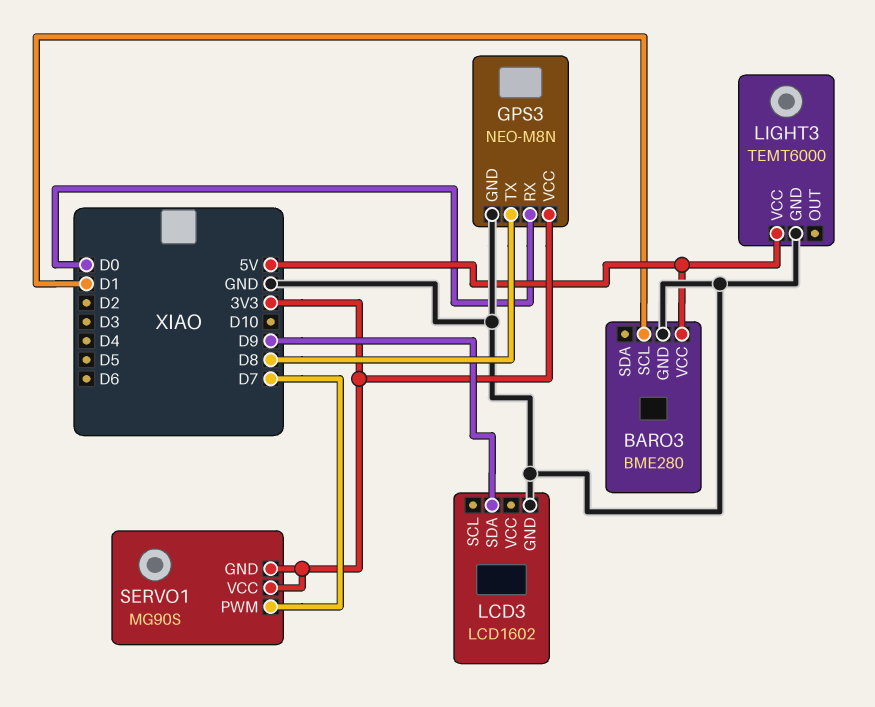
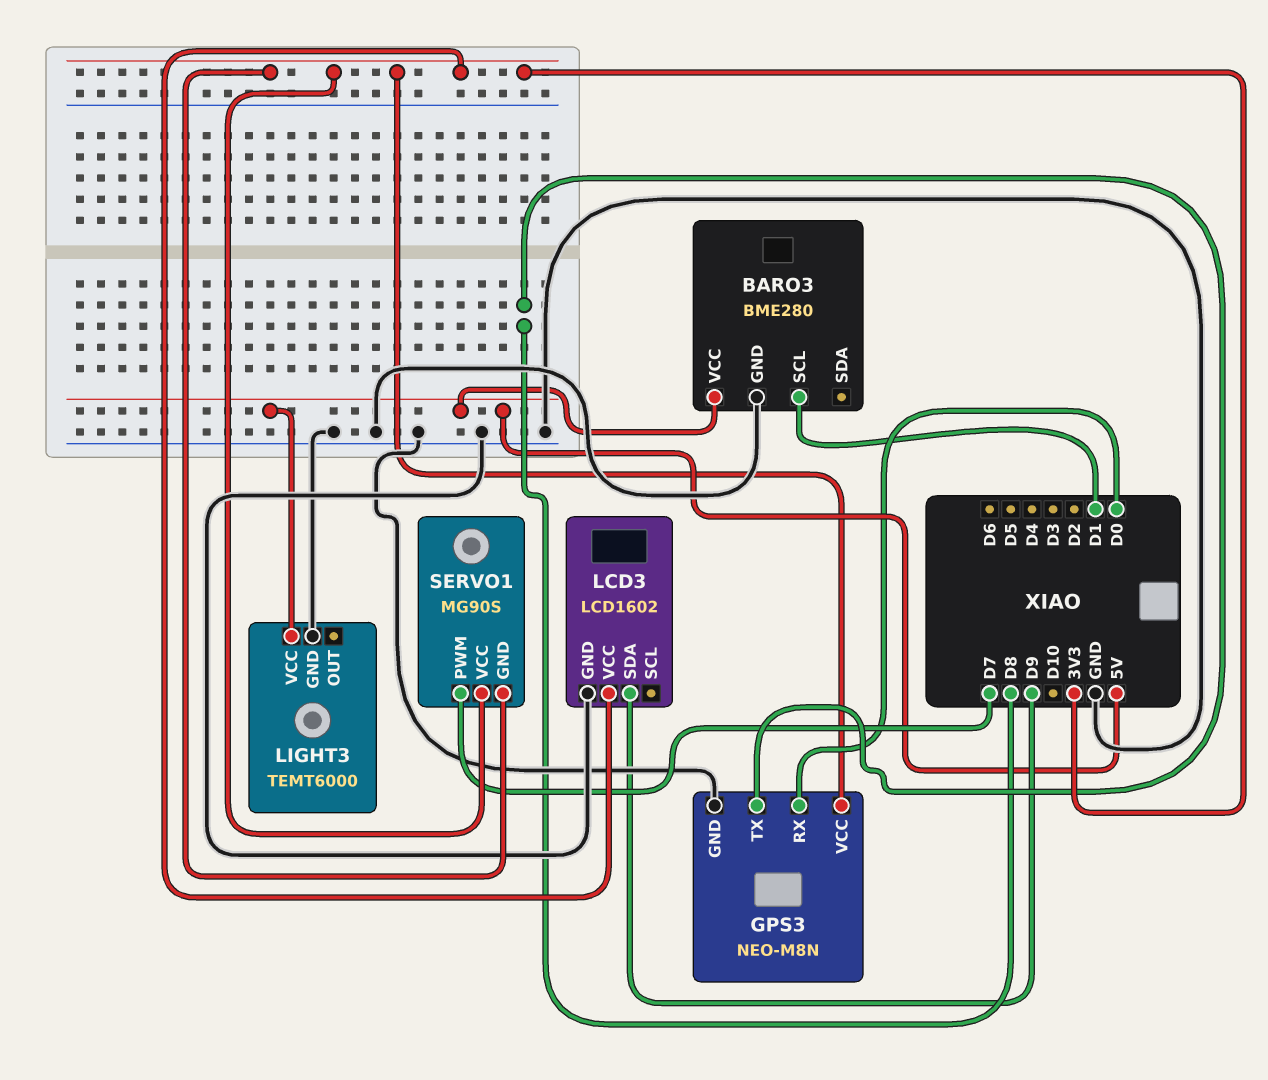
LCD3 pin VCC: none -> 3V3

